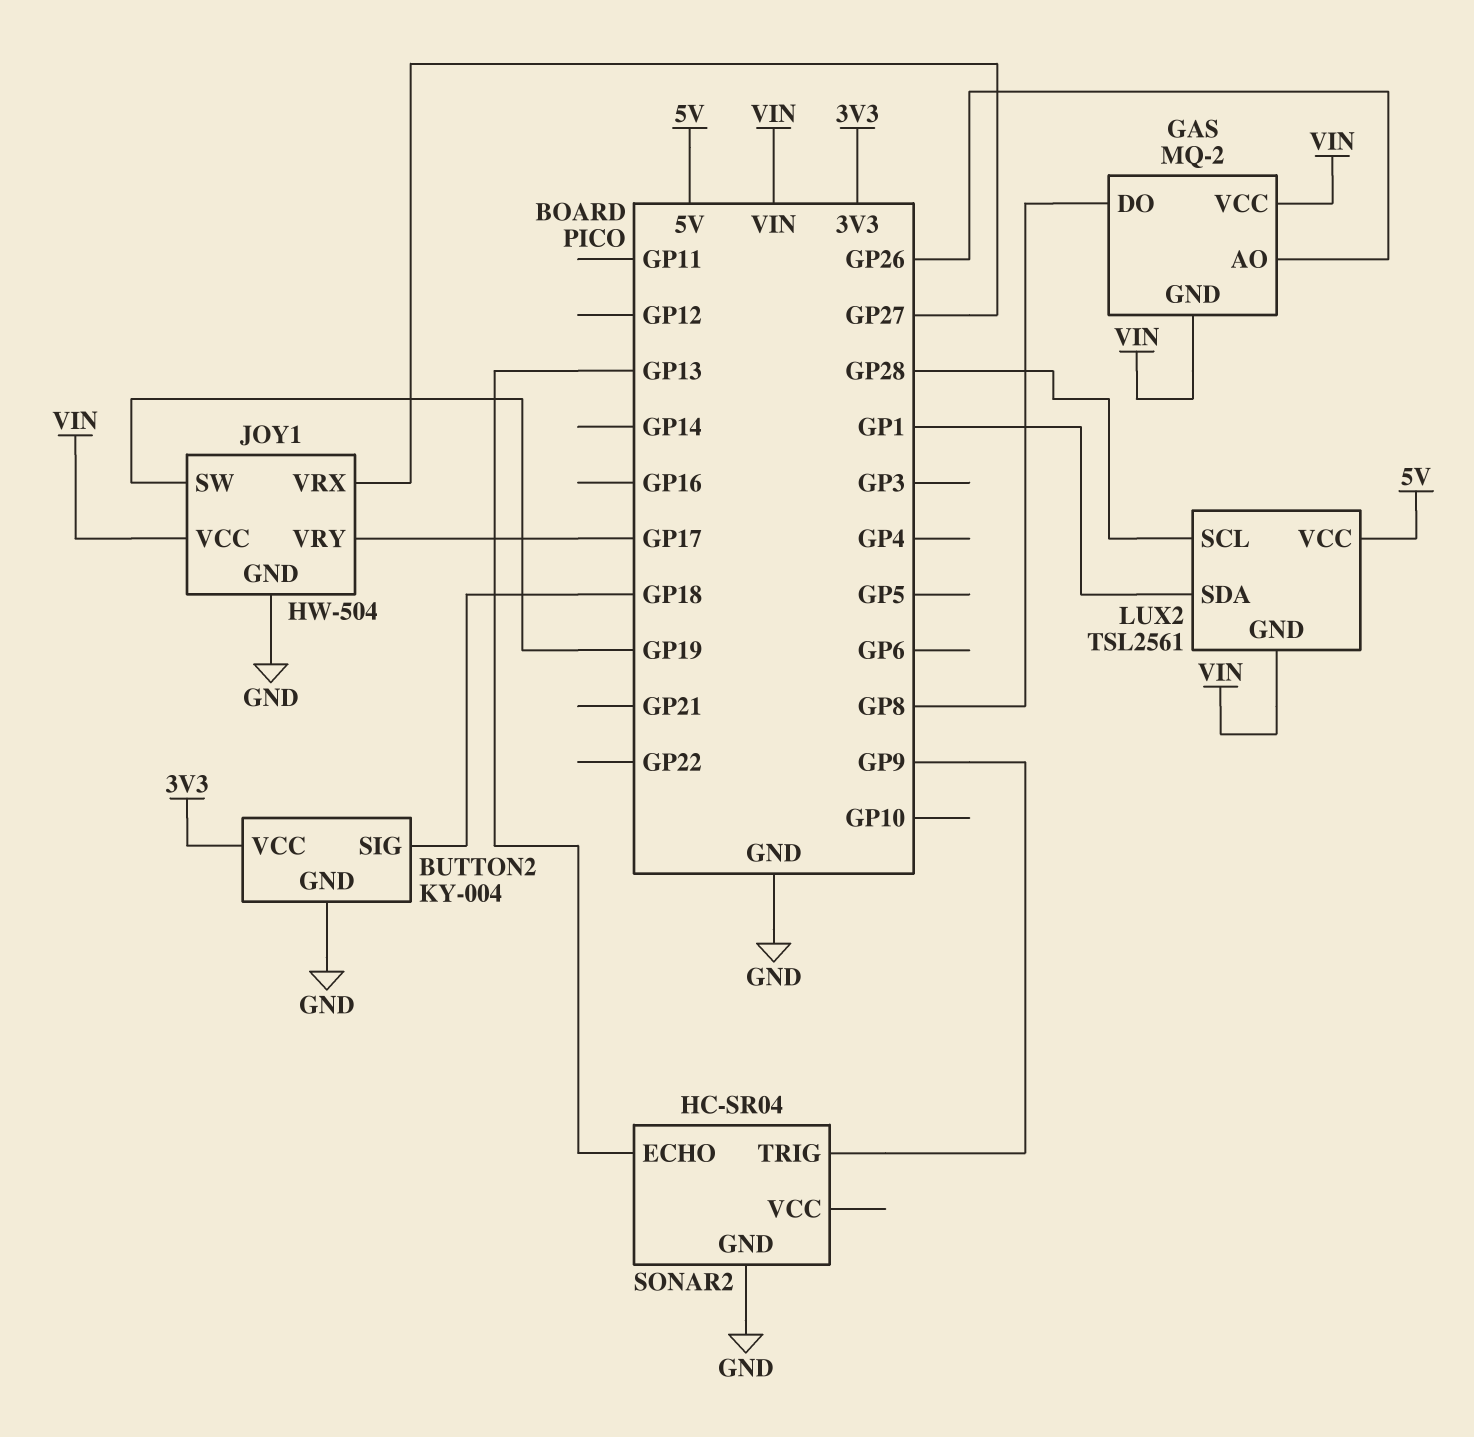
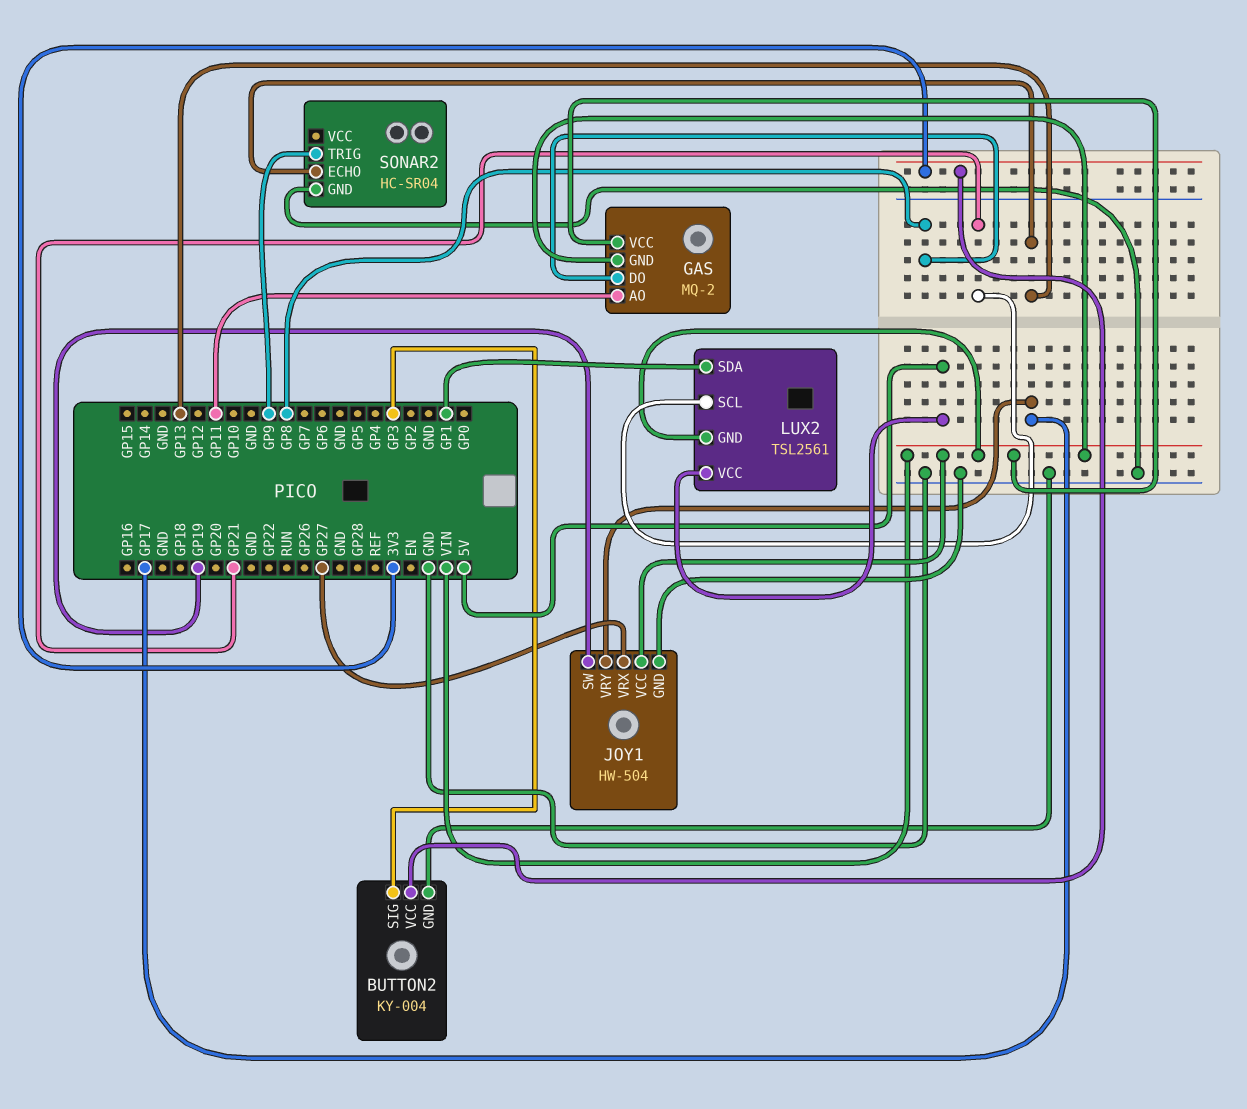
BUTTON2 pin SIG: GP18 -> GP3
GAS pin AO: GP26 -> GP11
LUX2 pin SCL: GP28 -> GP21

